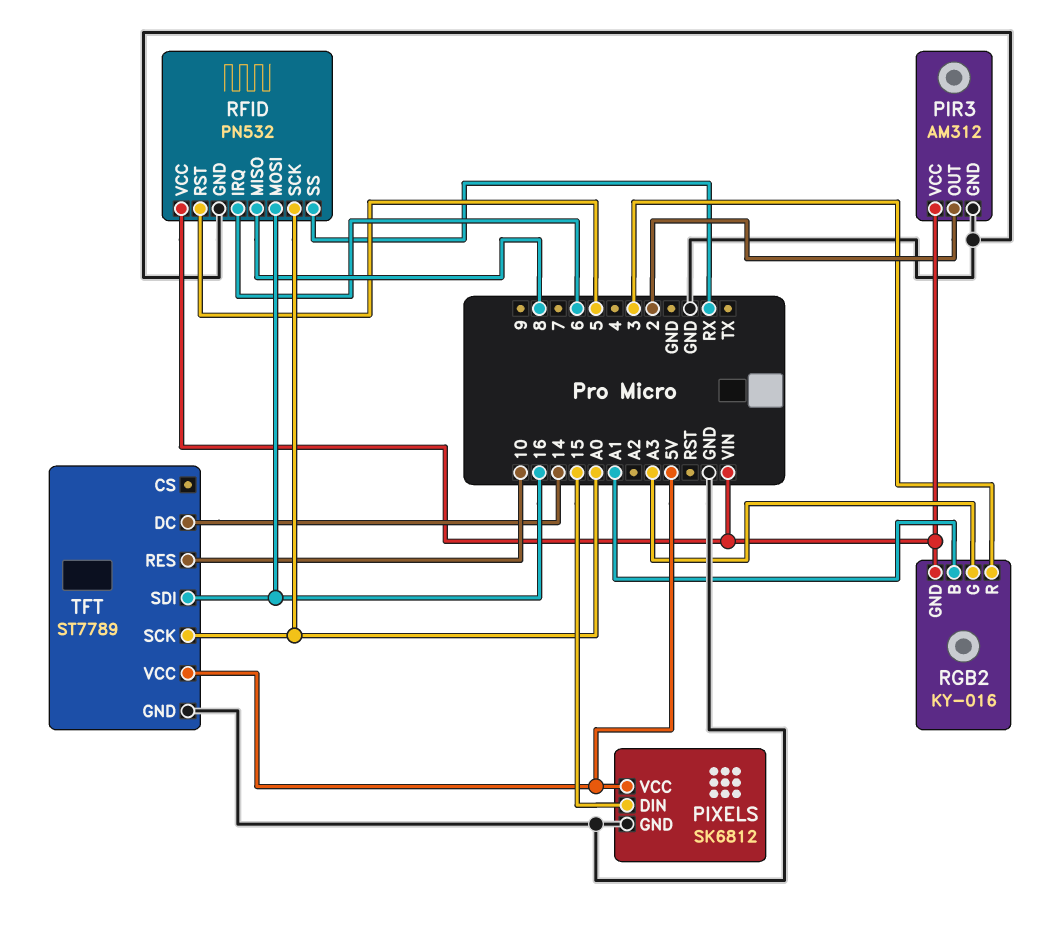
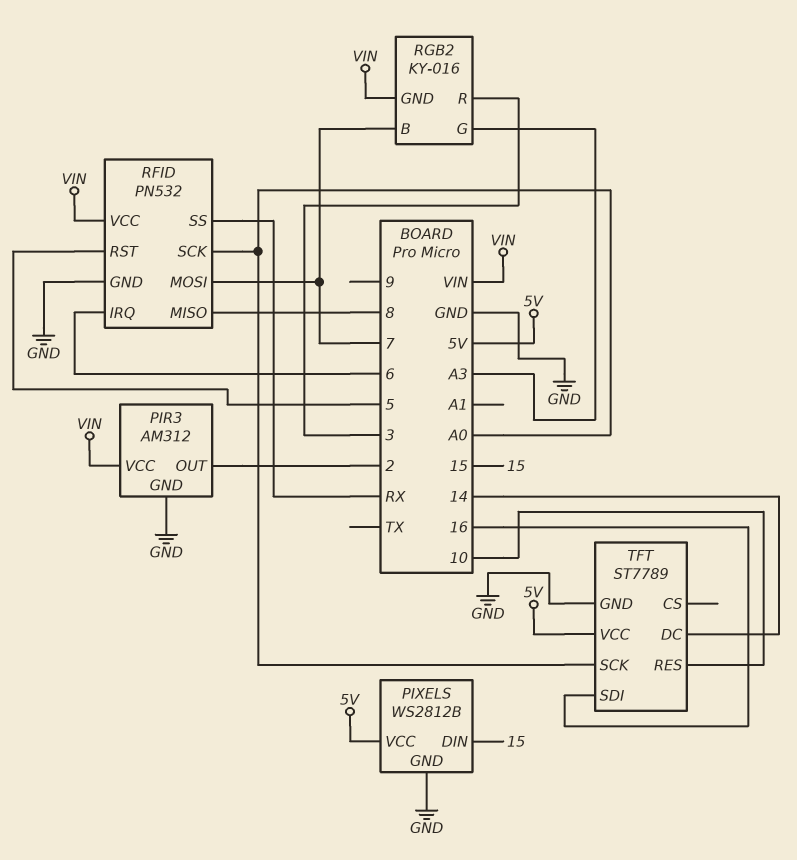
PIXELS: SK6812 -> WS2812B
RFID pin MOSI: 16 -> 7
RGB2 pin B: A1 -> 7

